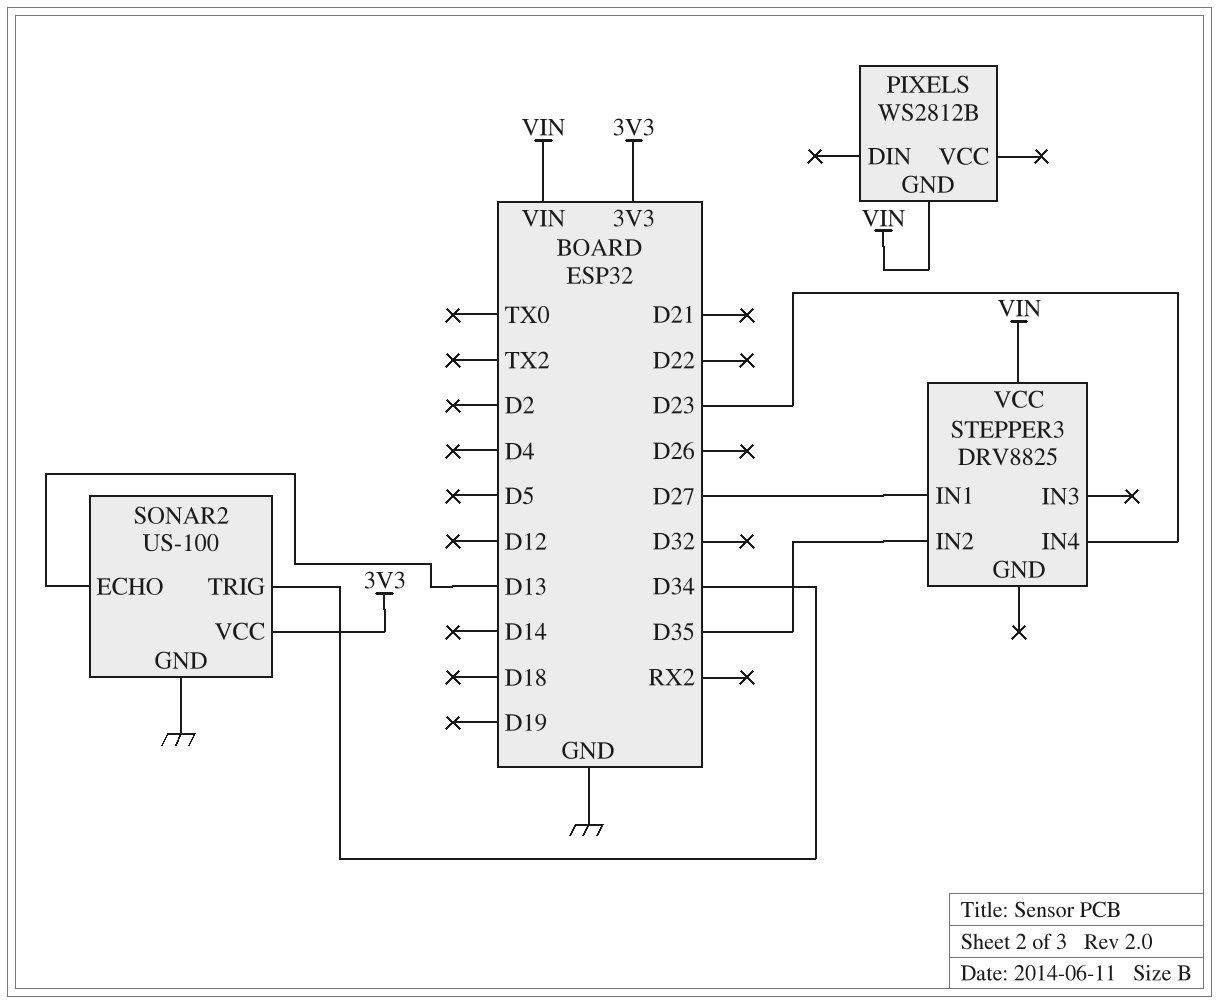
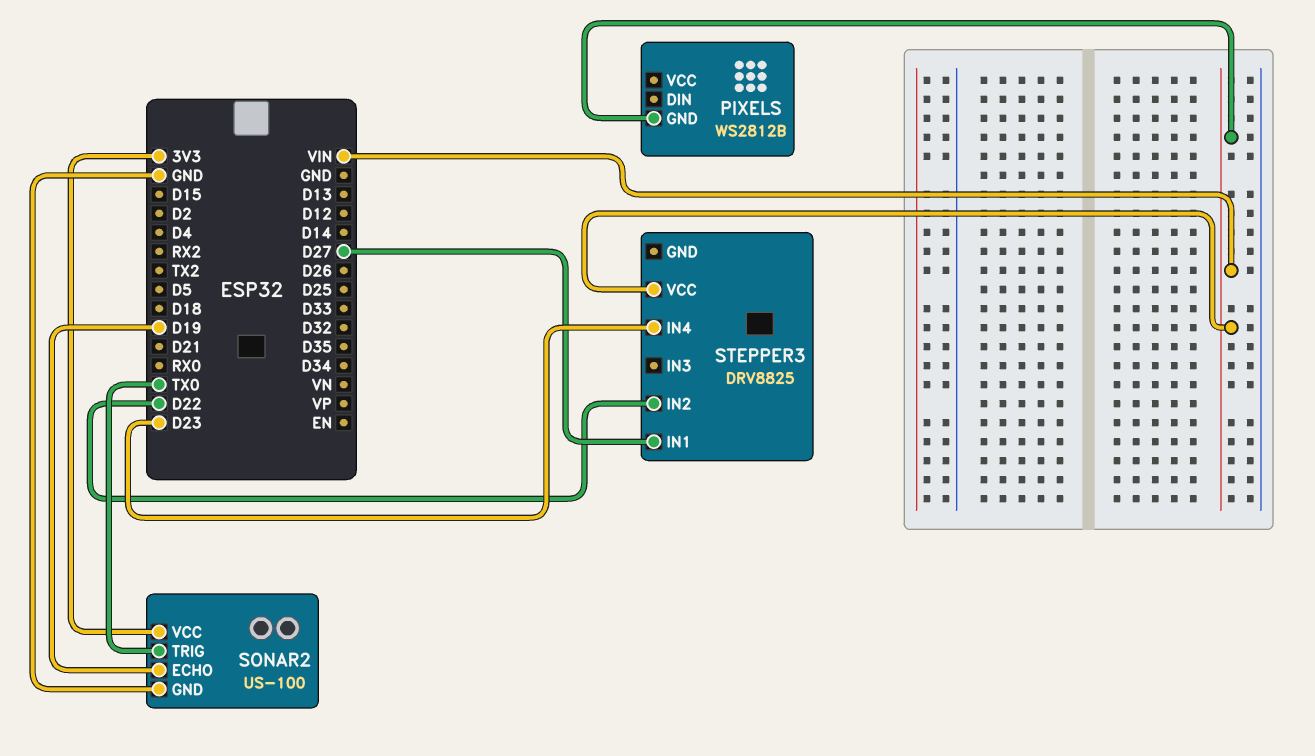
SONAR2 pin ECHO: D13 -> D19
SONAR2 pin TRIG: D34 -> TX0
STEPPER3 pin IN2: D35 -> D22

